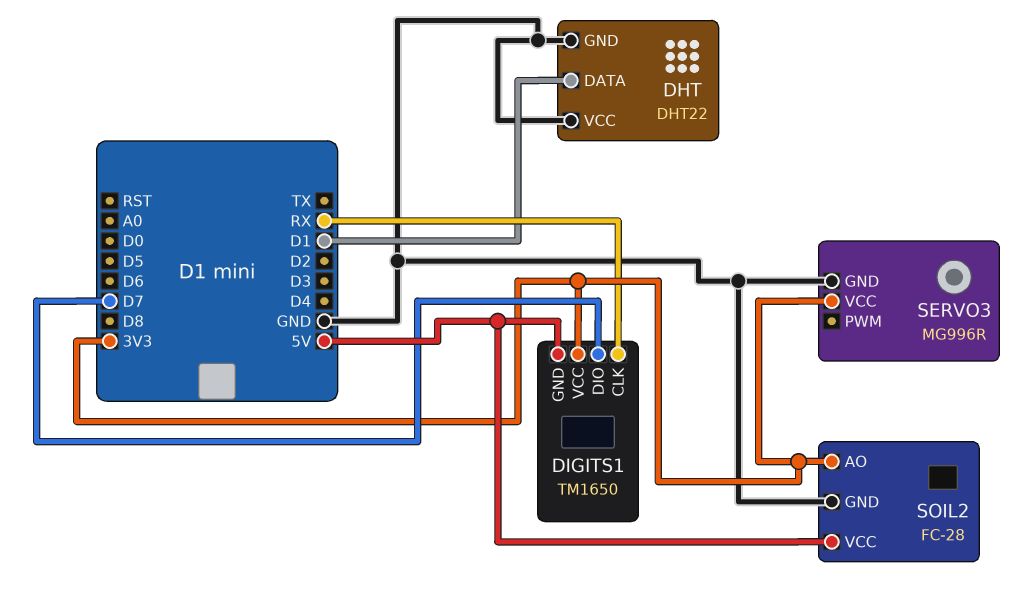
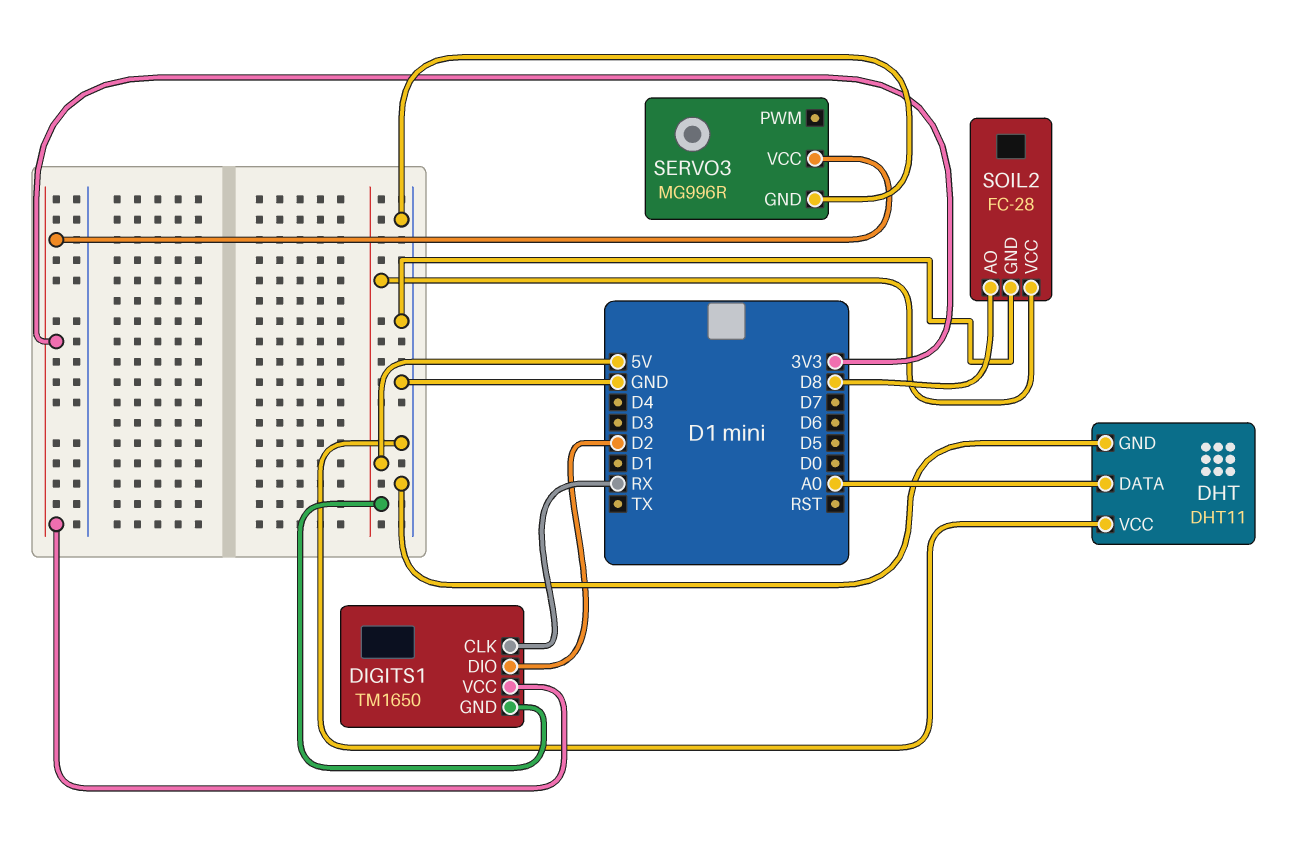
DHT: DHT22 -> DHT11
DHT pin DATA: D1 -> A0
DIGITS1 pin DIO: D7 -> D2
SOIL2 pin AO: 3V3 -> D8

